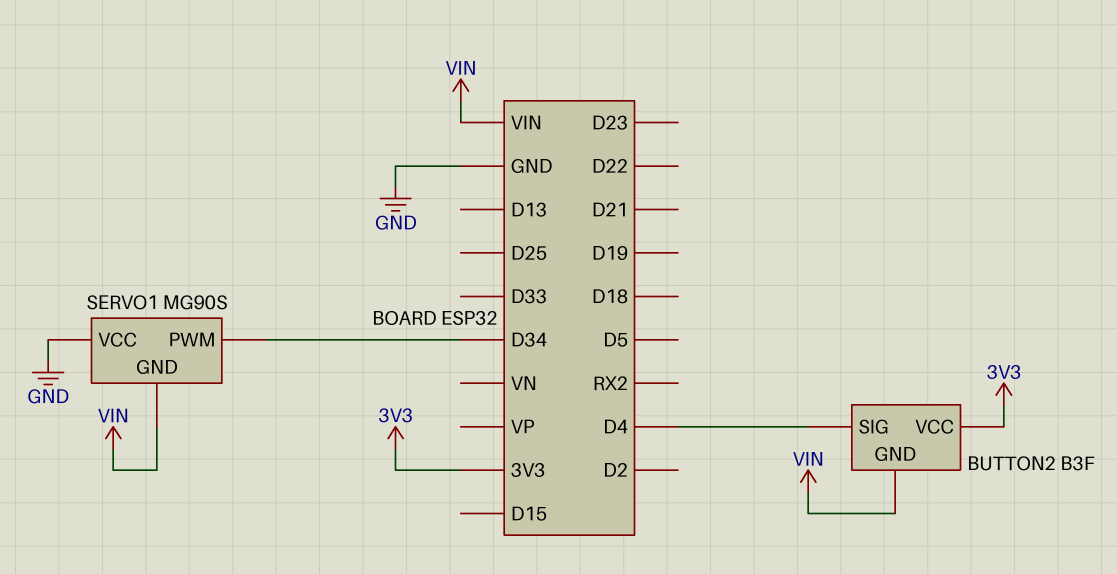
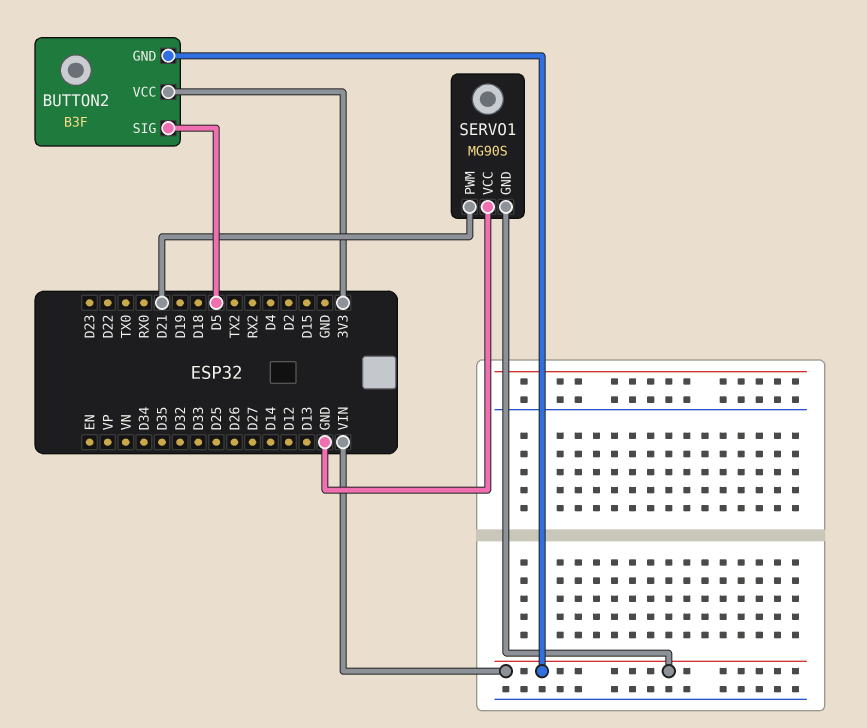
BUTTON2 pin SIG: D4 -> D5
SERVO1 pin PWM: D34 -> D21

